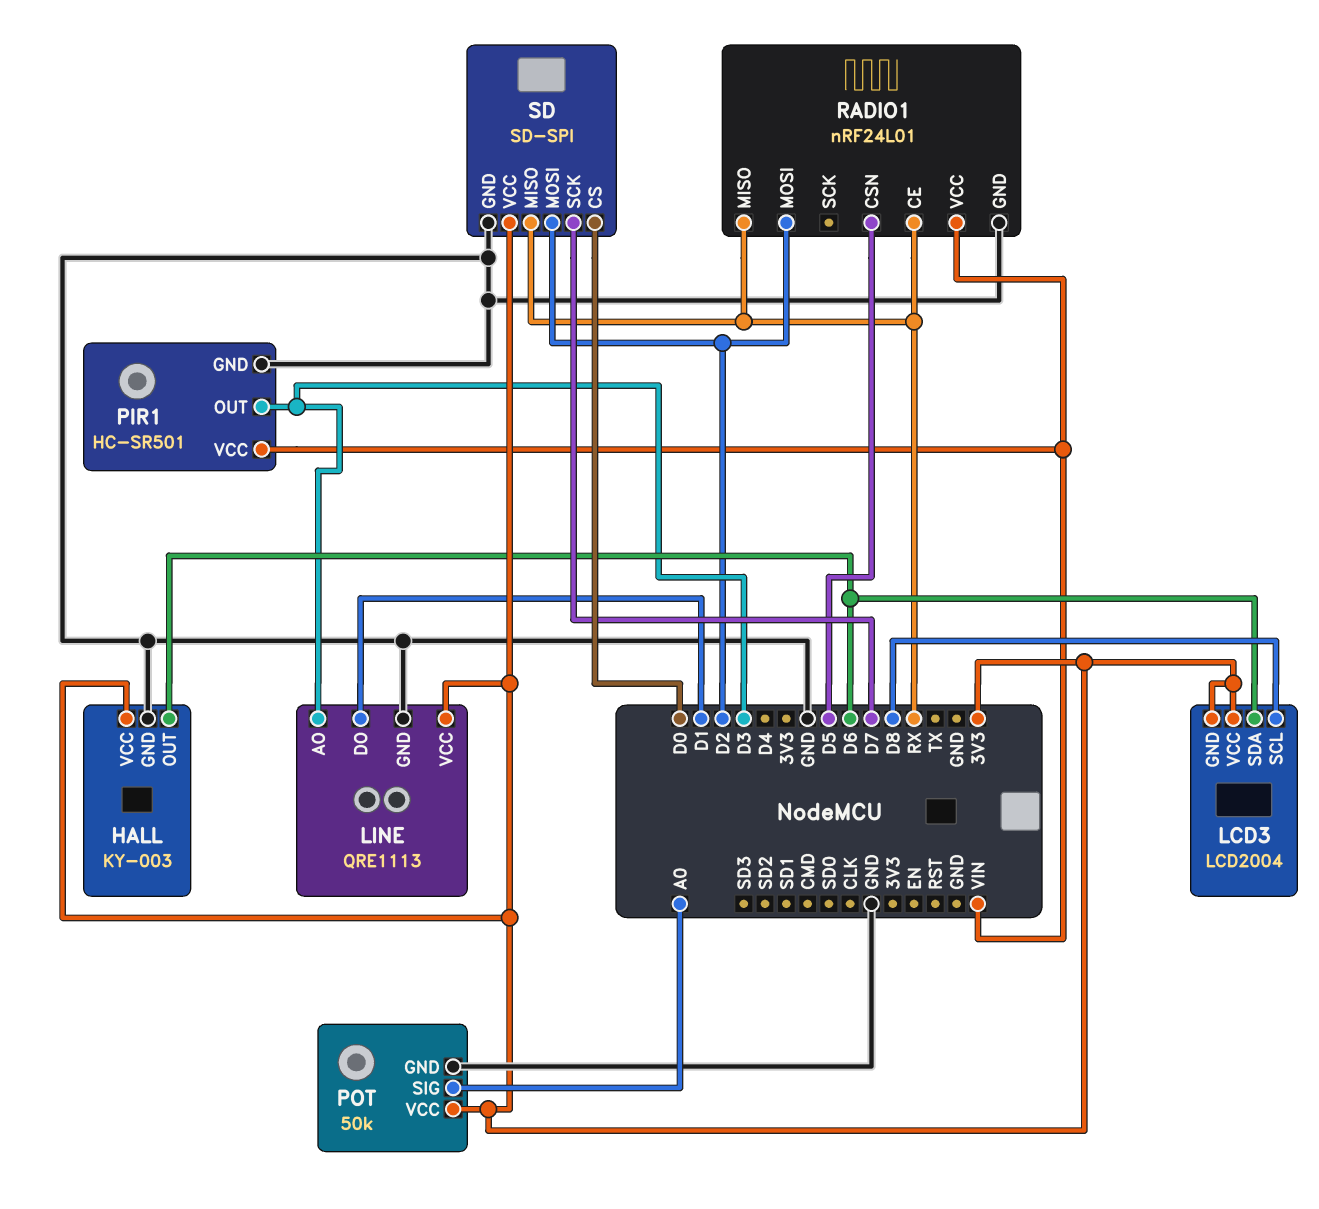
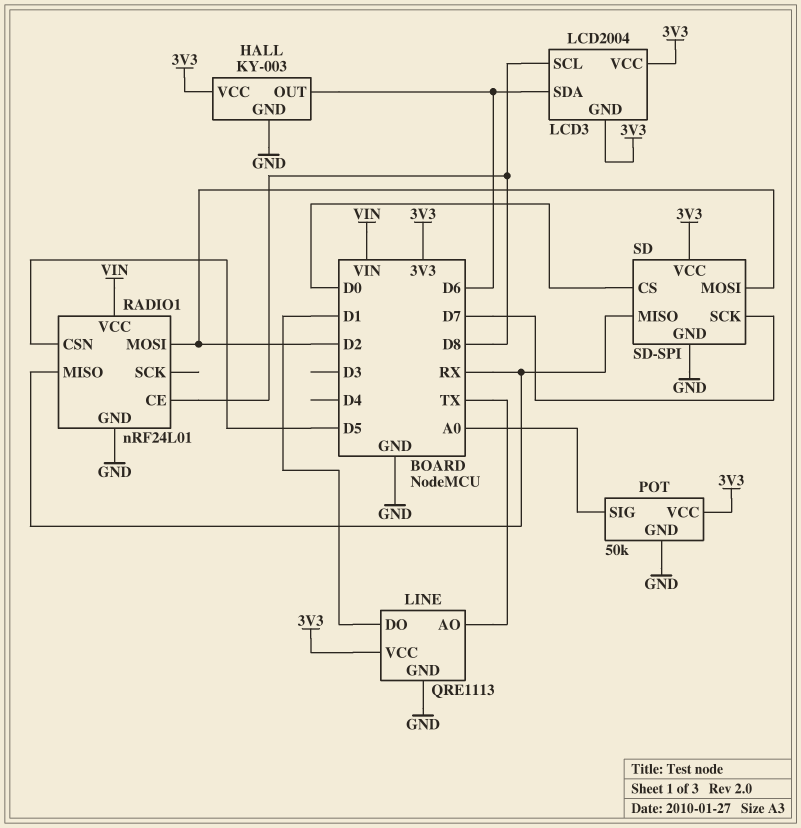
LINE pin AO: D3 -> TX
PIR1: HC-SR501 -> none
PIR1 pin GND: GND -> none
PIR1 pin OUT: D3 -> none
PIR1 pin VCC: VIN -> none
RADIO1 pin CE: RX -> D8

